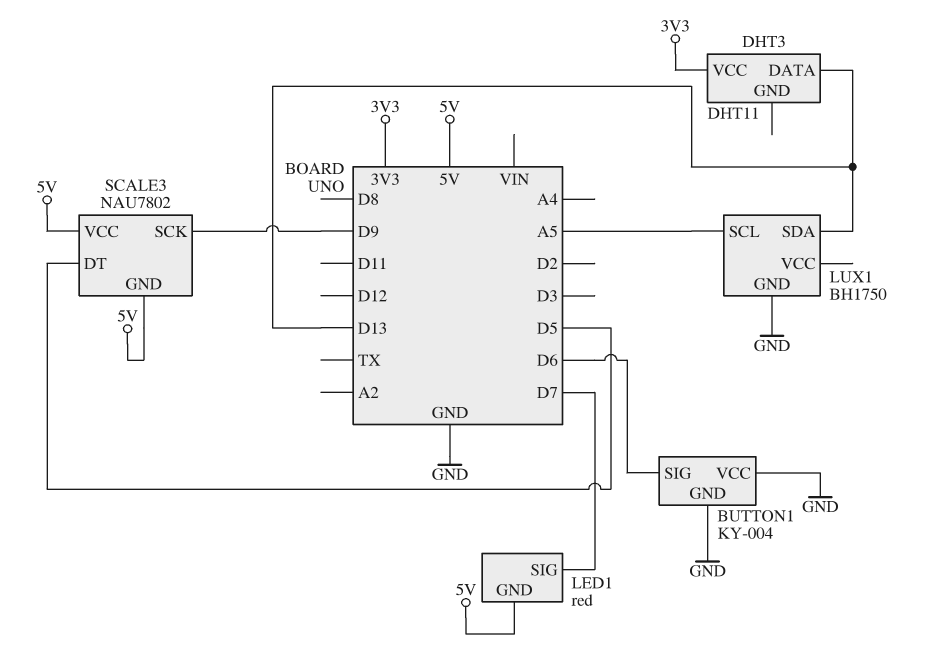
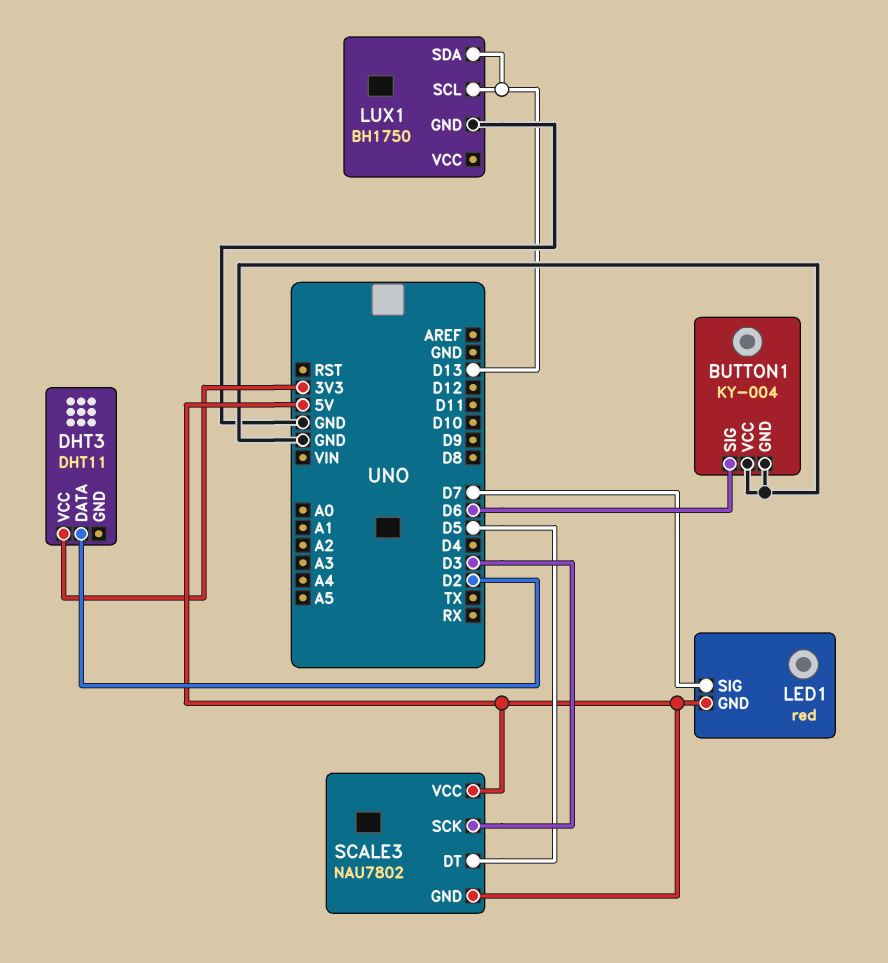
DHT3 pin DATA: D13 -> D2
LUX1 pin SCL: A5 -> D13
SCALE3 pin SCK: D9 -> D3

